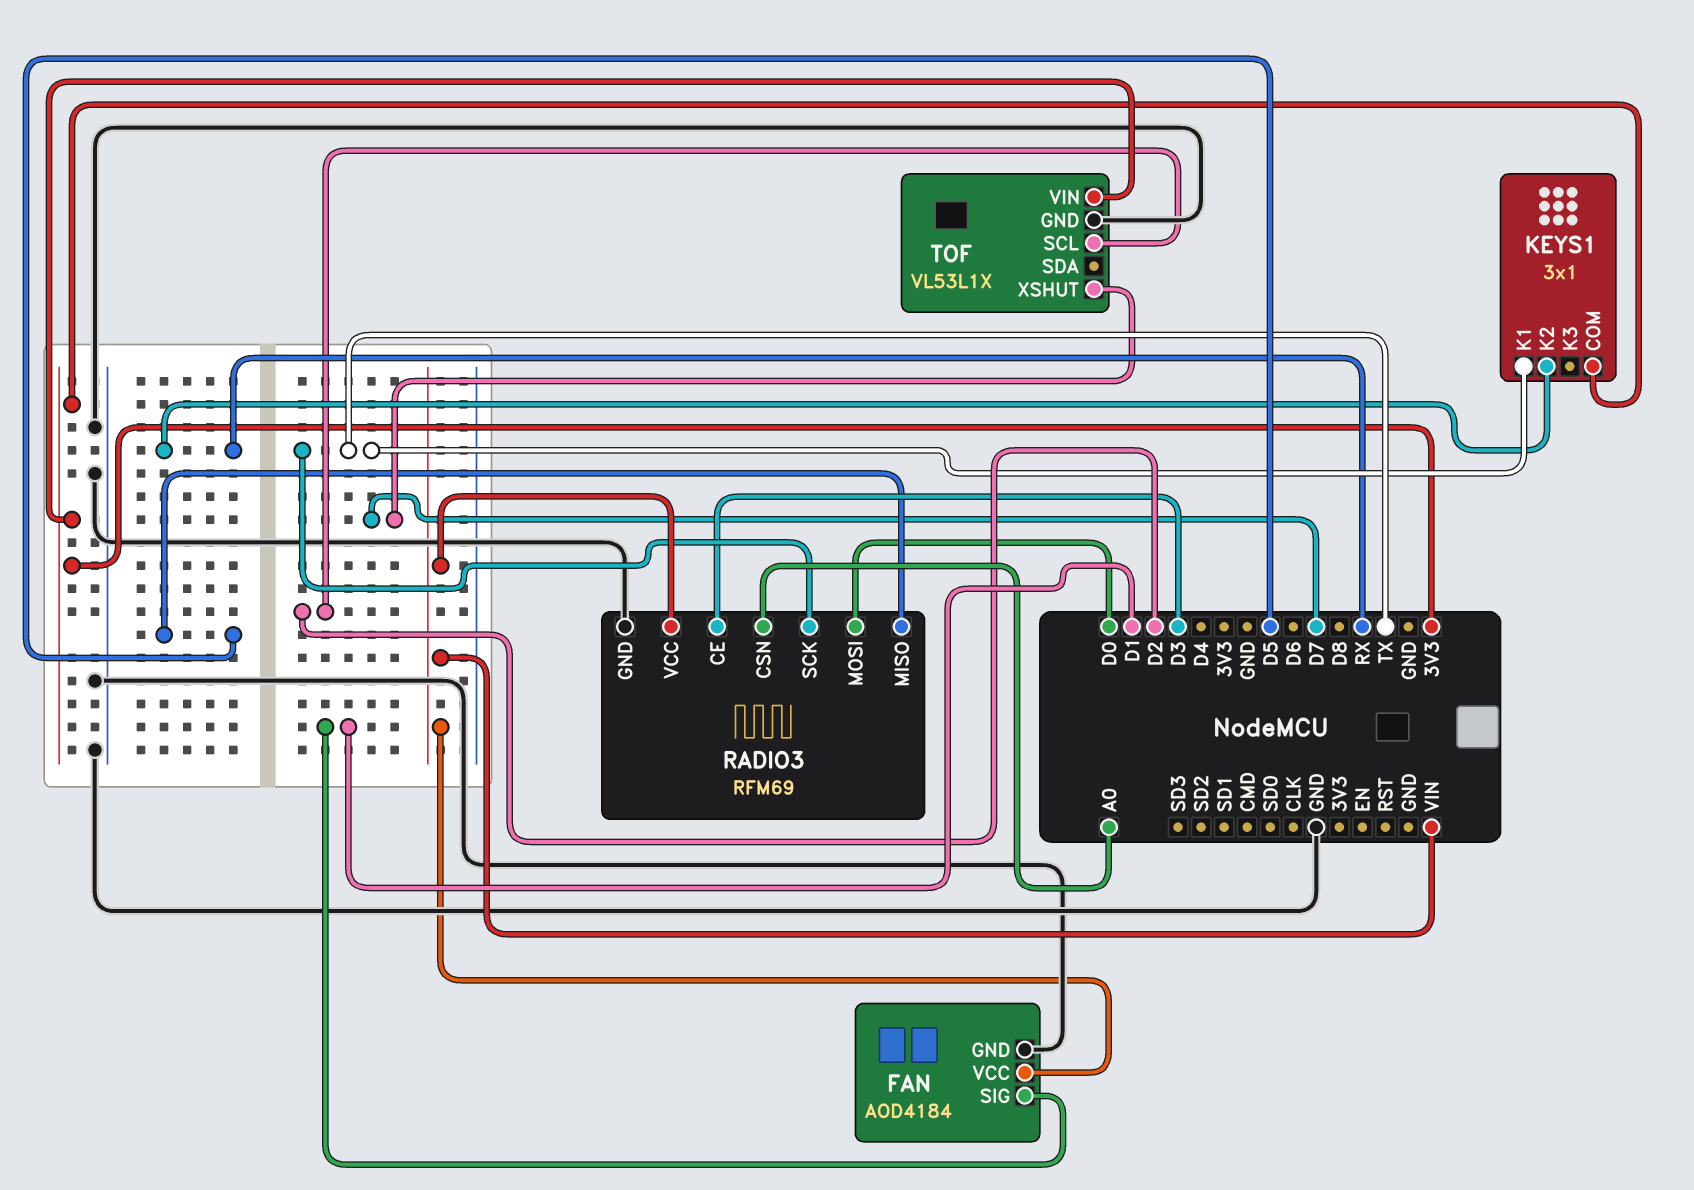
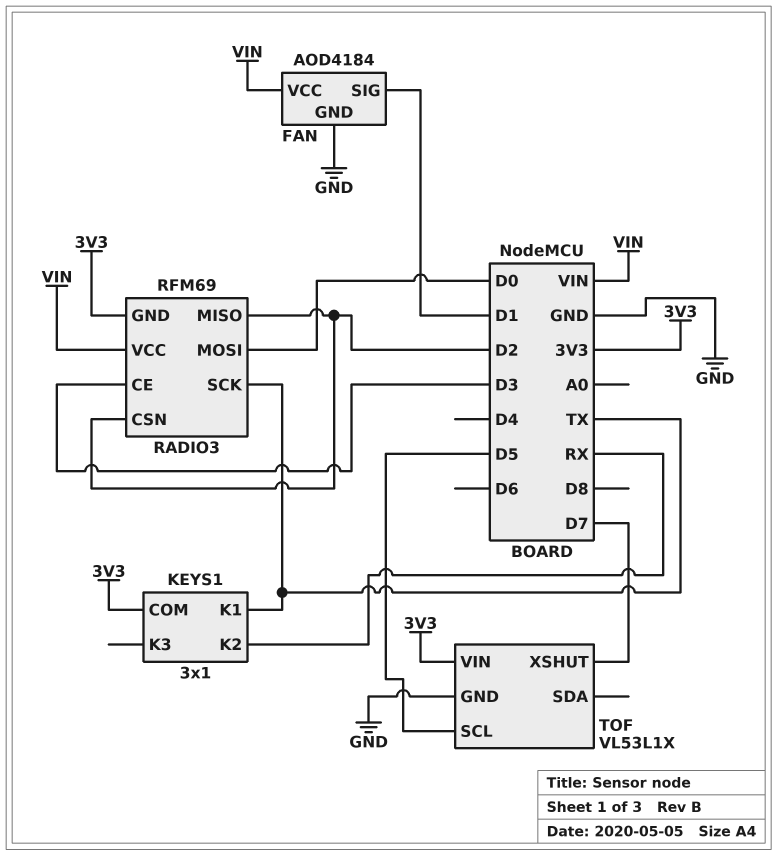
RADIO3 pin CSN: A0 -> D2
RADIO3 pin GND: GND -> 3V3
RADIO3 pin MISO: D5 -> D2
TOF pin SCL: D2 -> D5

